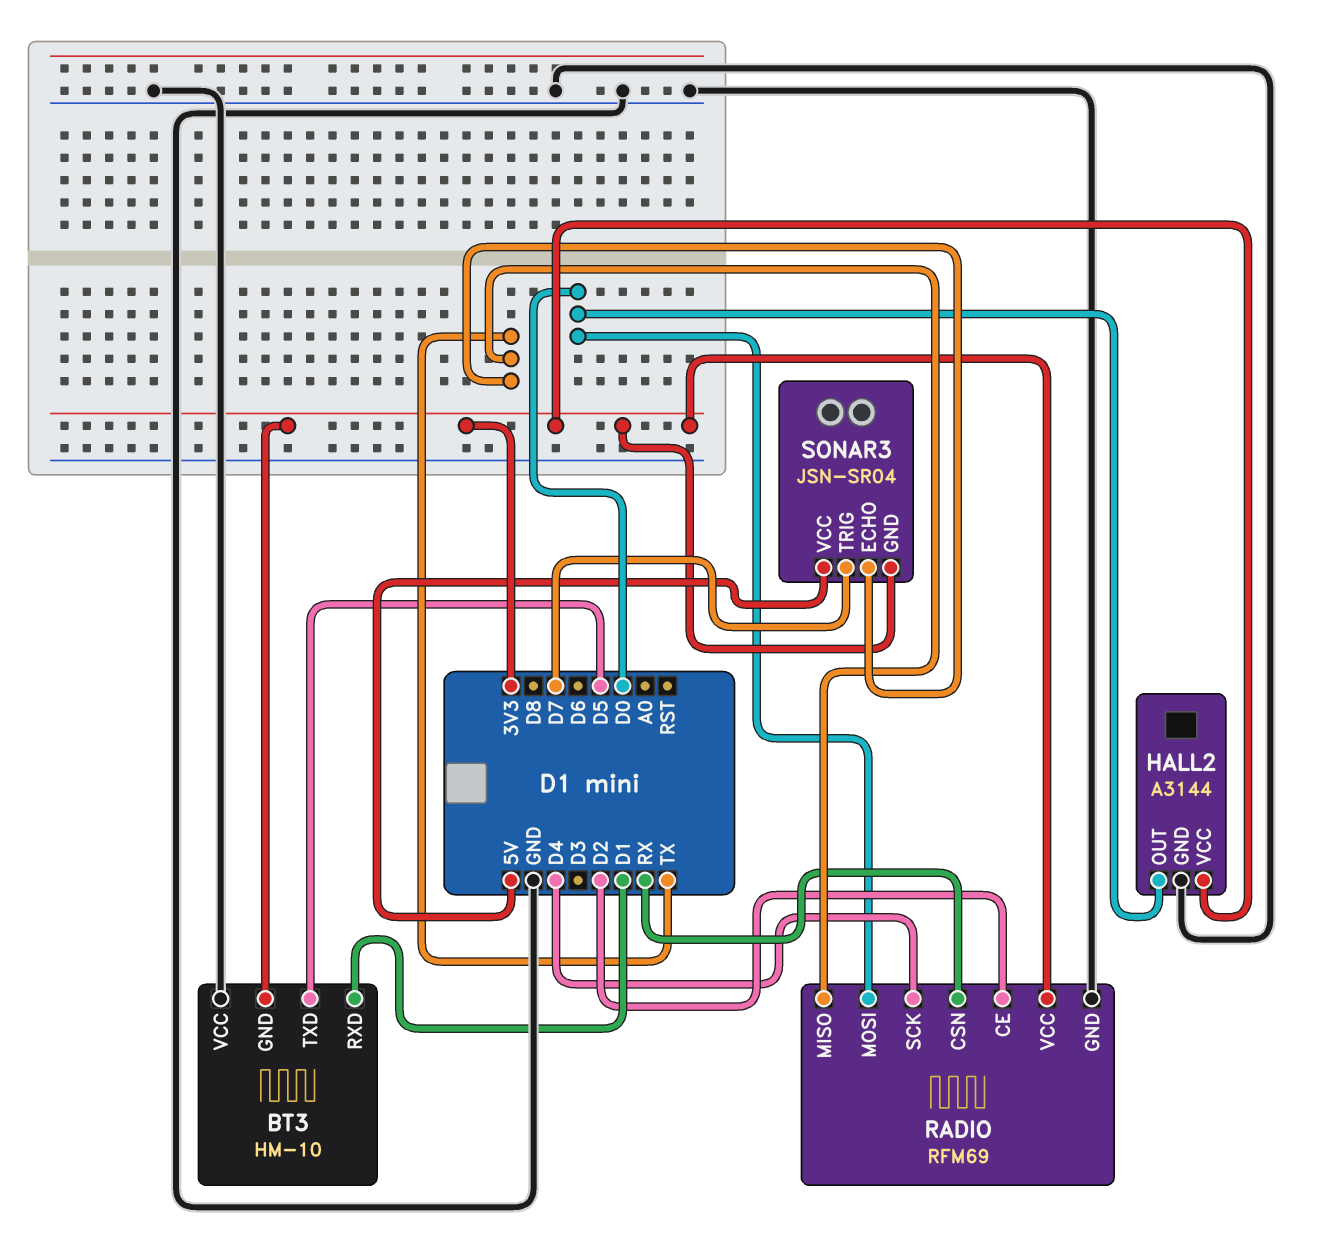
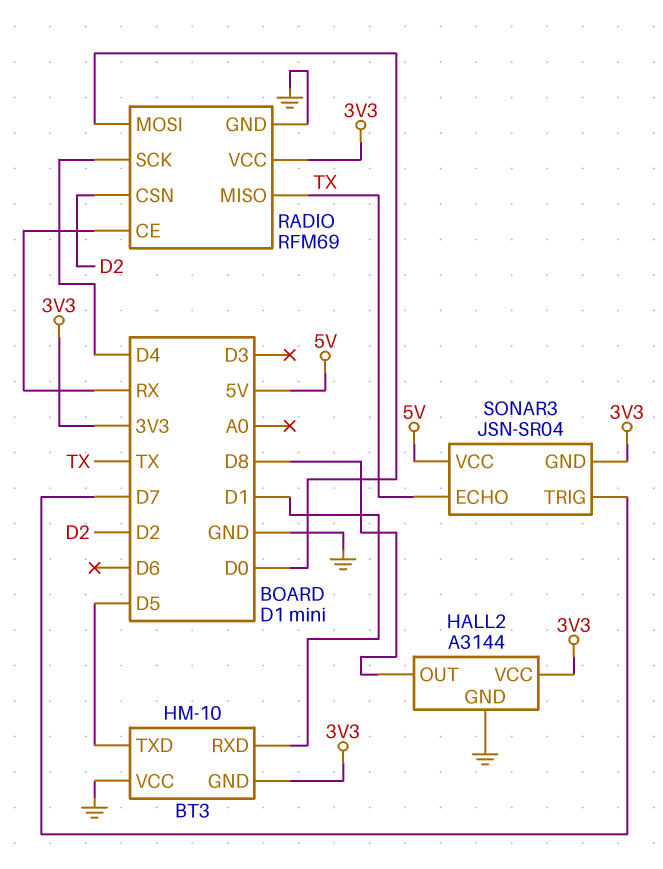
HALL2 pin OUT: D0 -> D8
RADIO pin CE: D2 -> RX
RADIO pin CSN: RX -> D2

